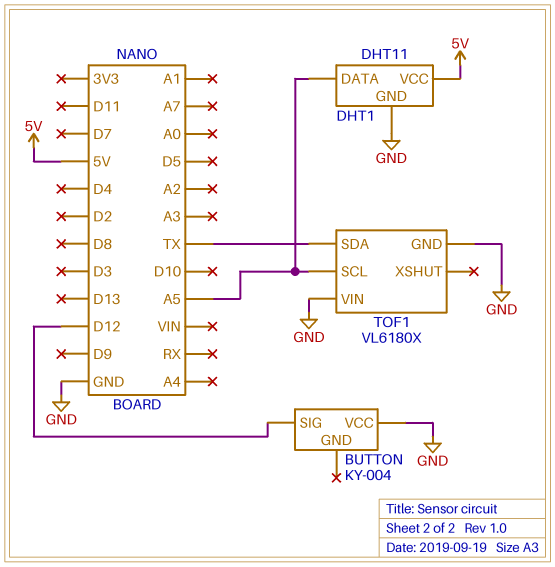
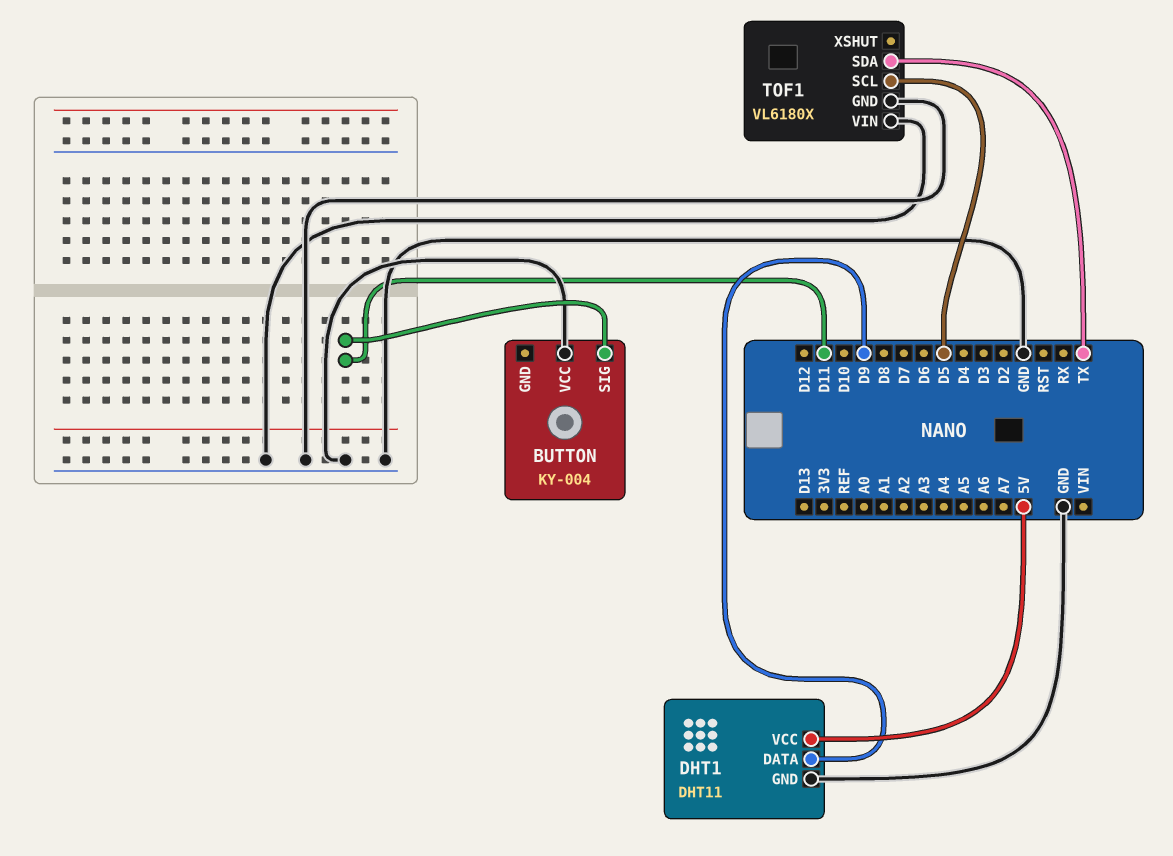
BUTTON pin SIG: D12 -> D11
DHT1 pin DATA: A5 -> D9
TOF1 pin SCL: A5 -> D5

